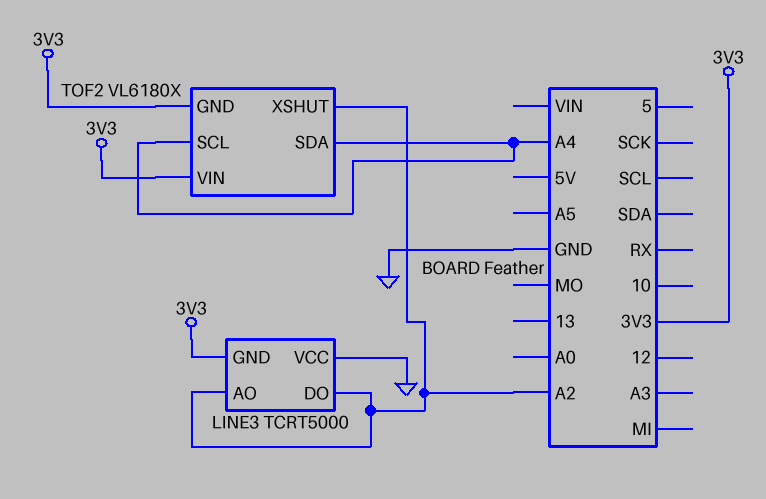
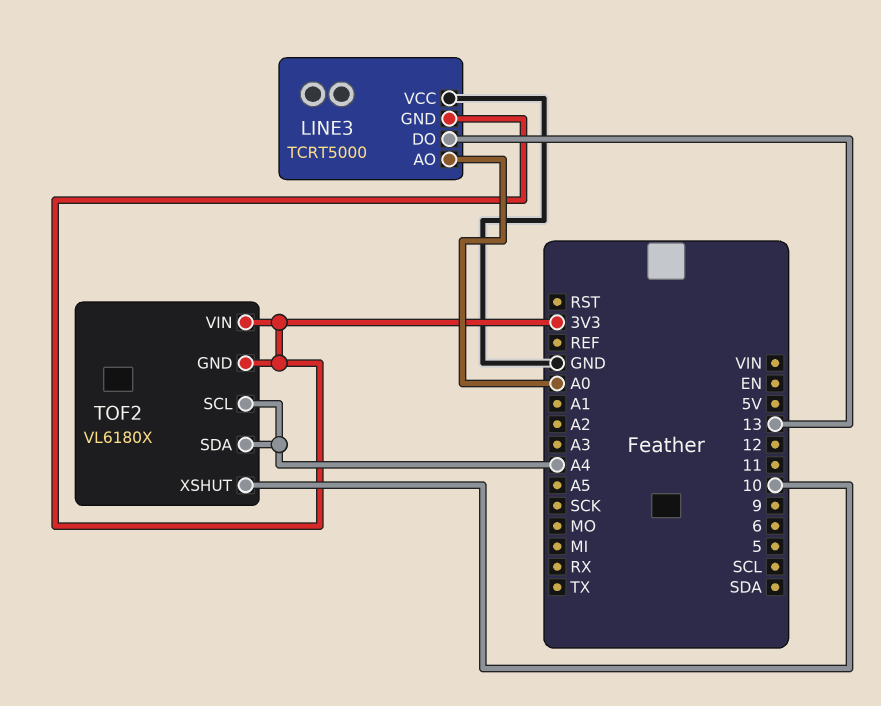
LINE3 pin AO: A2 -> A0
LINE3 pin DO: A2 -> 13
TOF2 pin XSHUT: A2 -> 10

